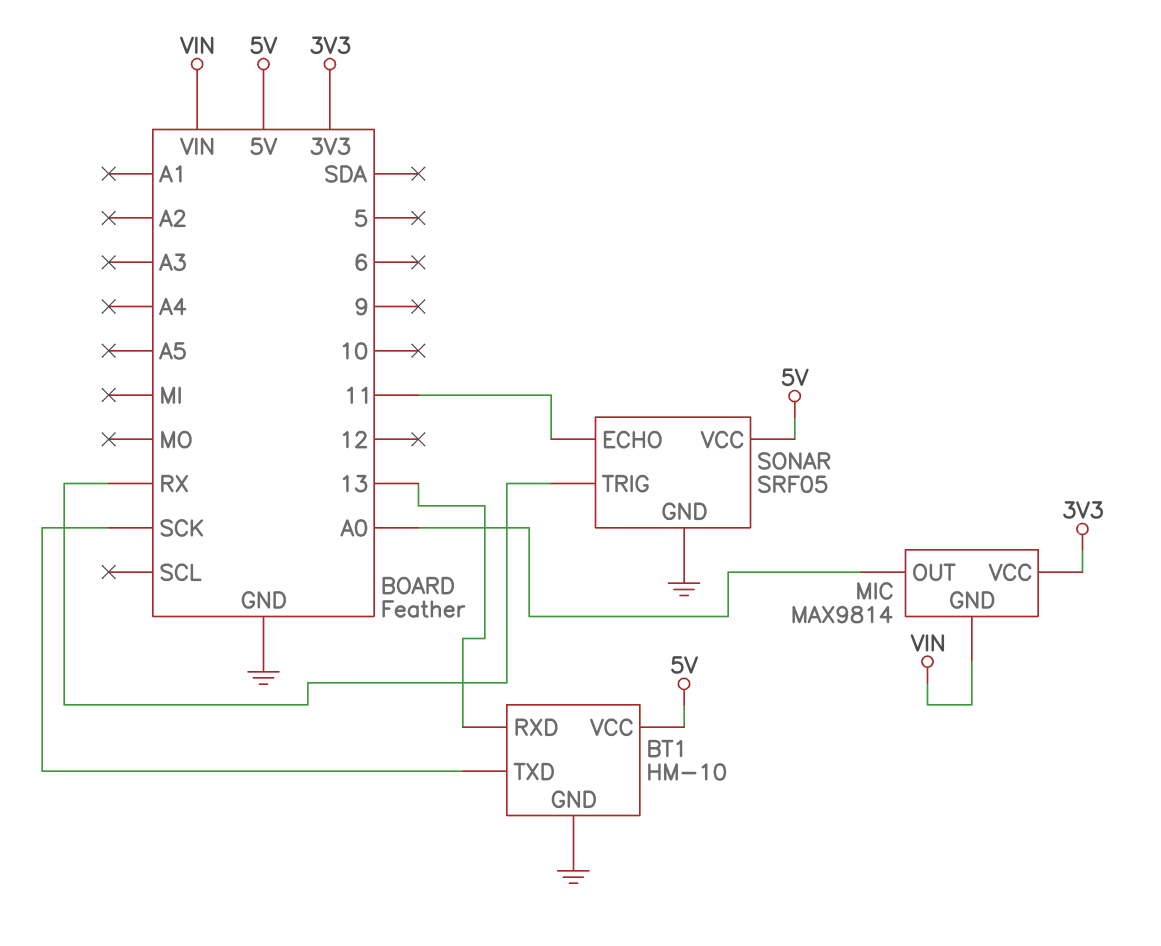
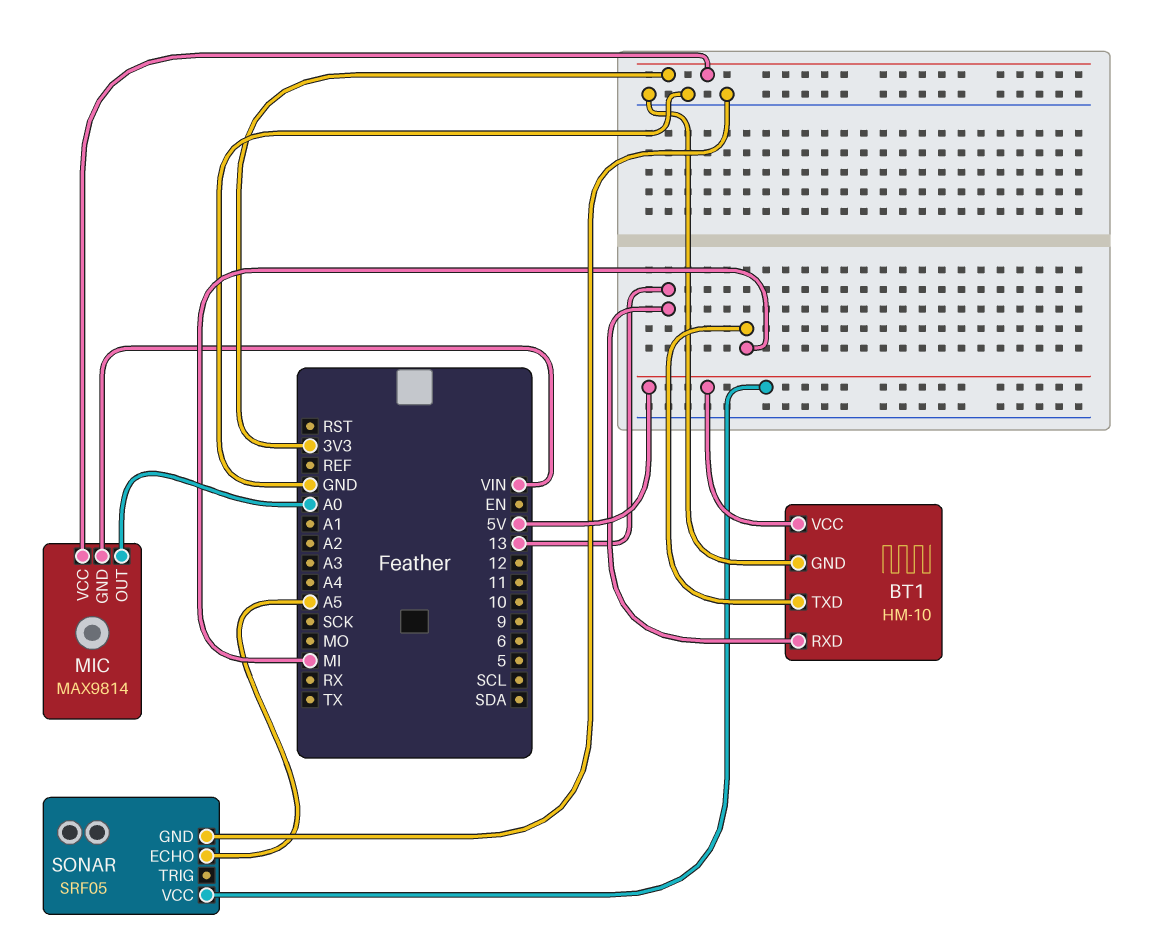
BT1 pin TXD: SCK -> MI
SONAR pin ECHO: 11 -> A5
SONAR pin TRIG: RX -> none

